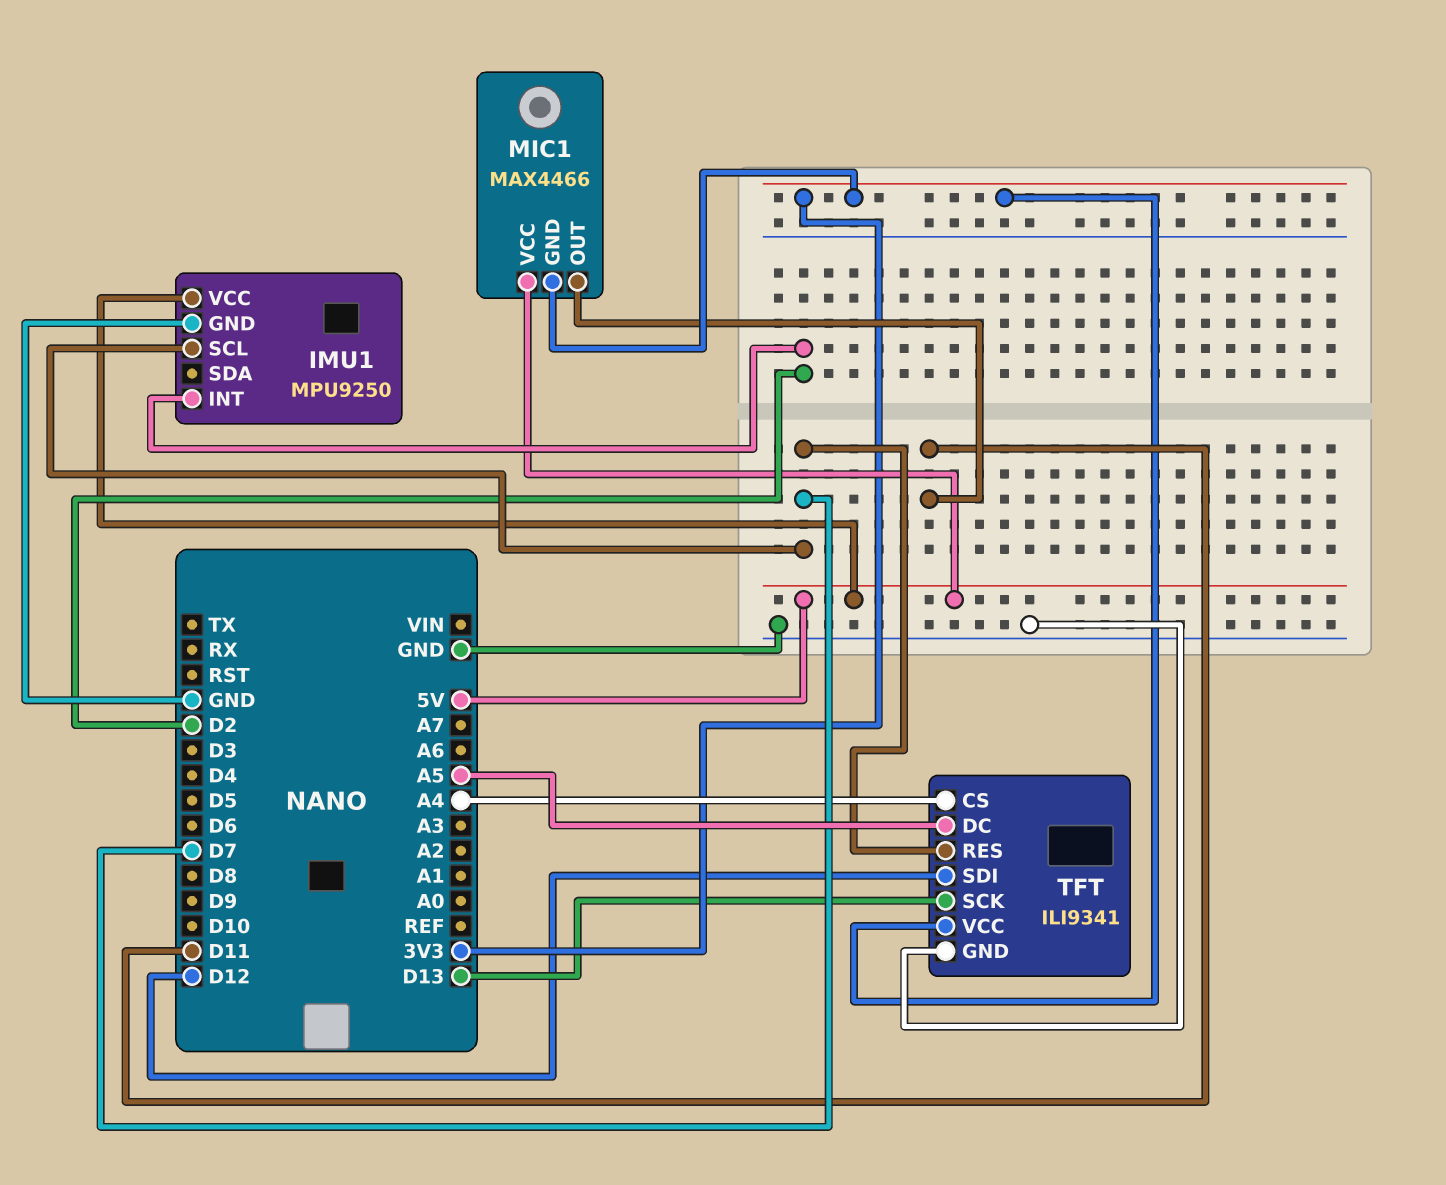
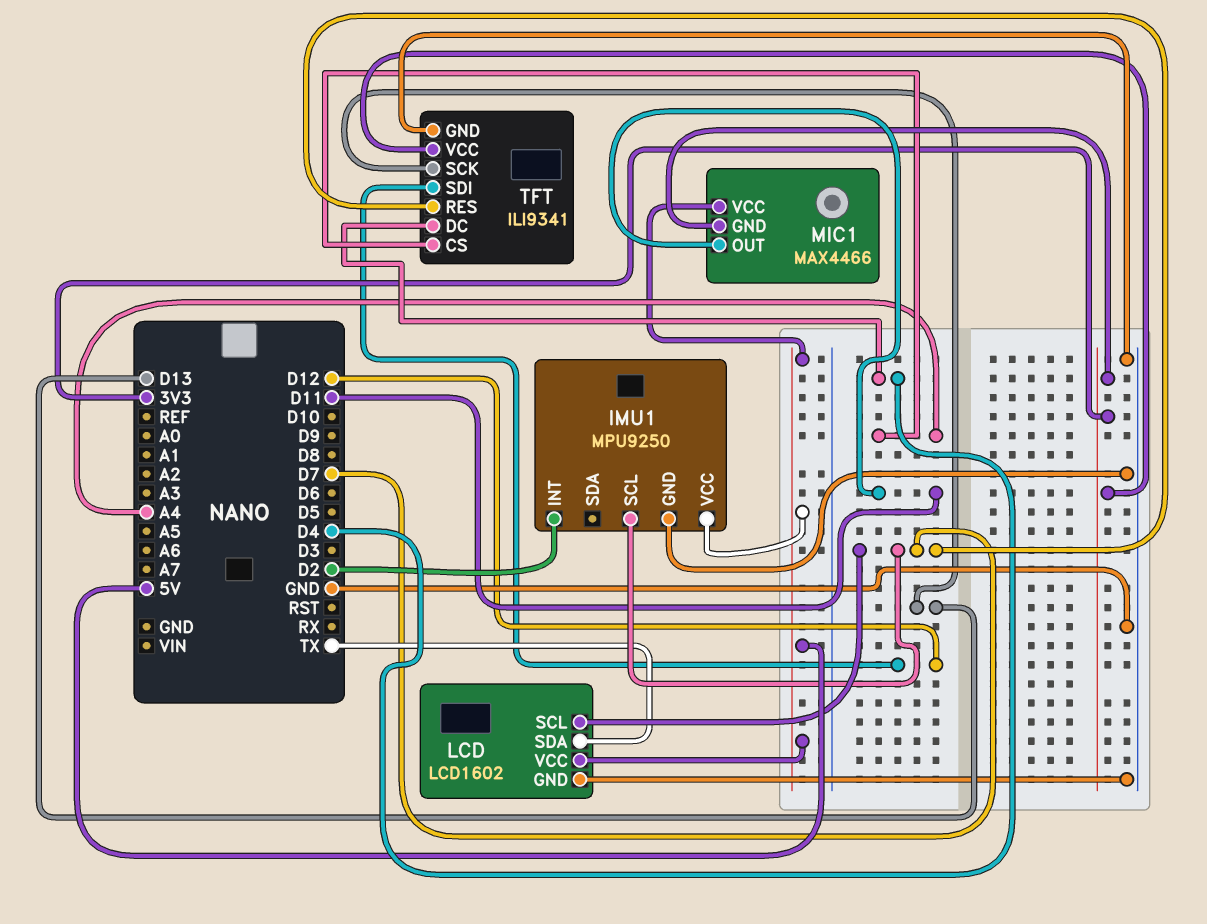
LCD: none -> LCD1602
LCD pin GND: none -> GND
LCD pin SCL: none -> D7
LCD pin SDA: none -> TX
LCD pin VCC: none -> 5V
TFT pin DC: A5 -> D4

